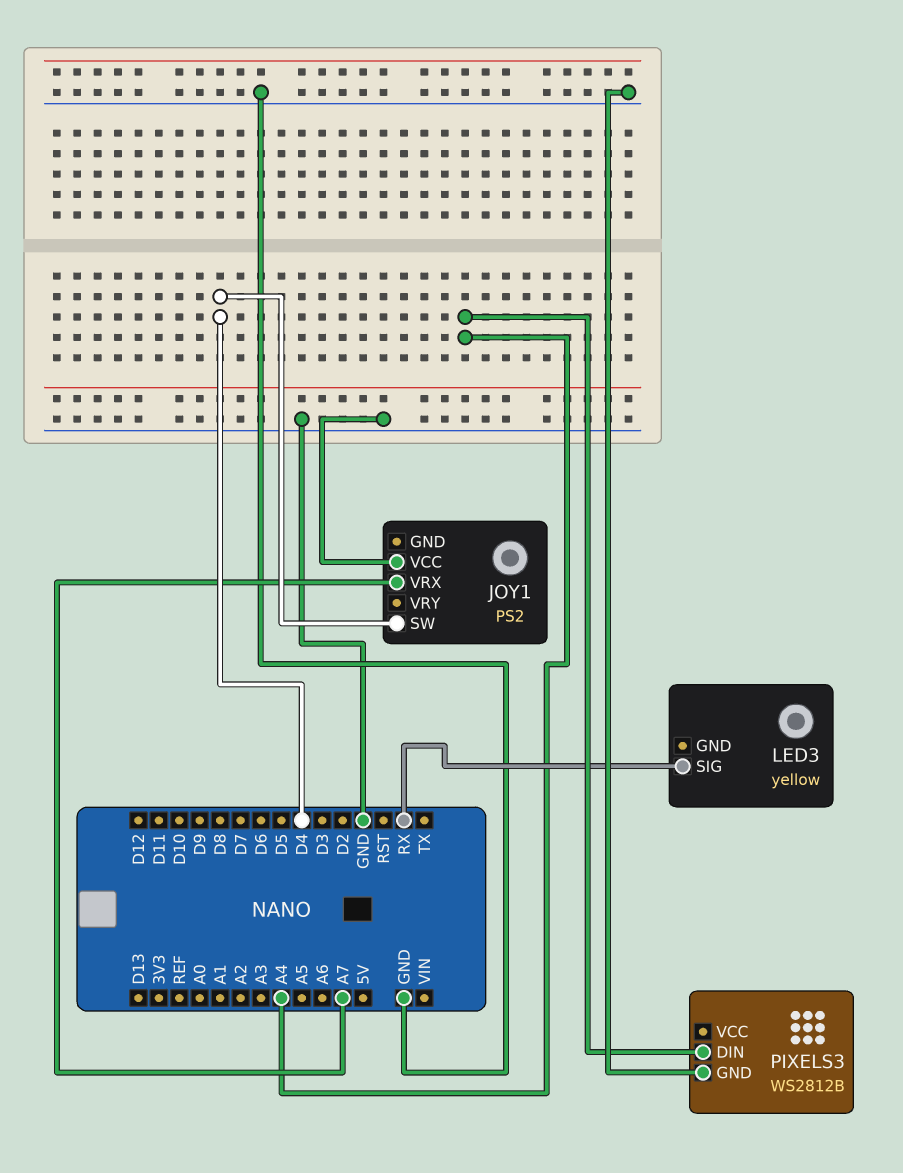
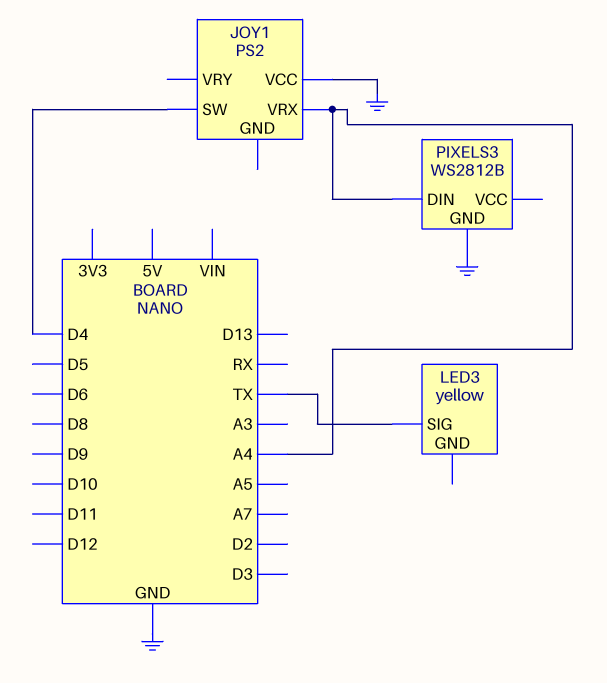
JOY1 pin VRX: A7 -> A4
LED3 pin SIG: RX -> TX

